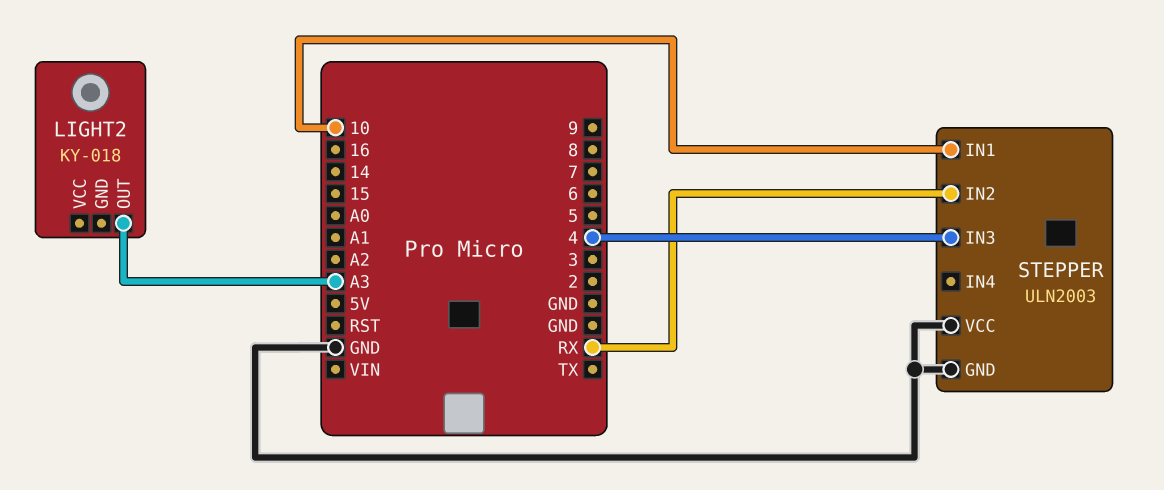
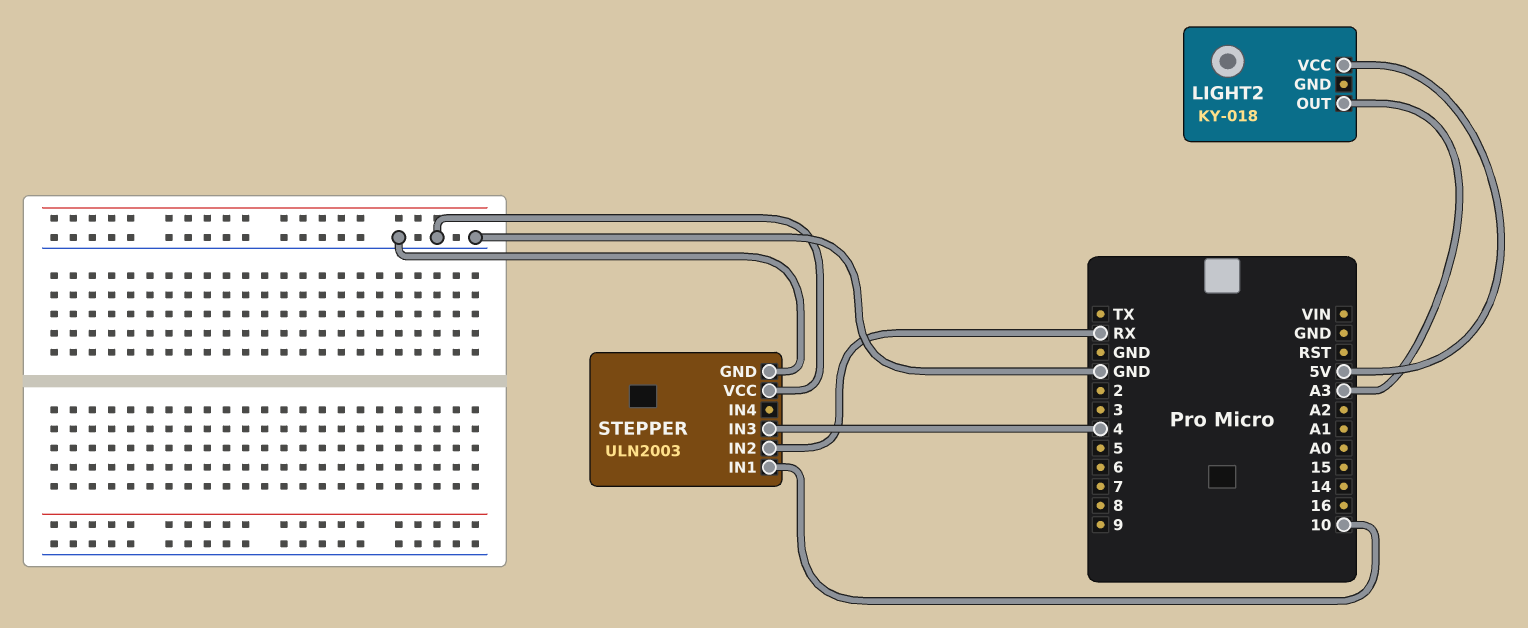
LIGHT2 pin VCC: none -> 5V

